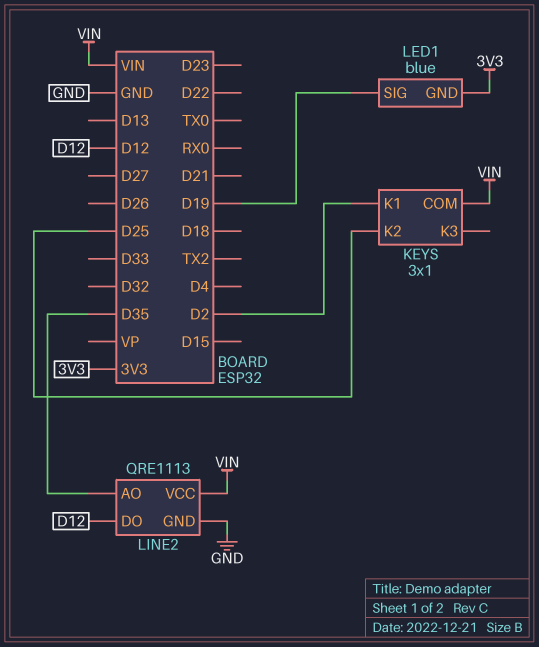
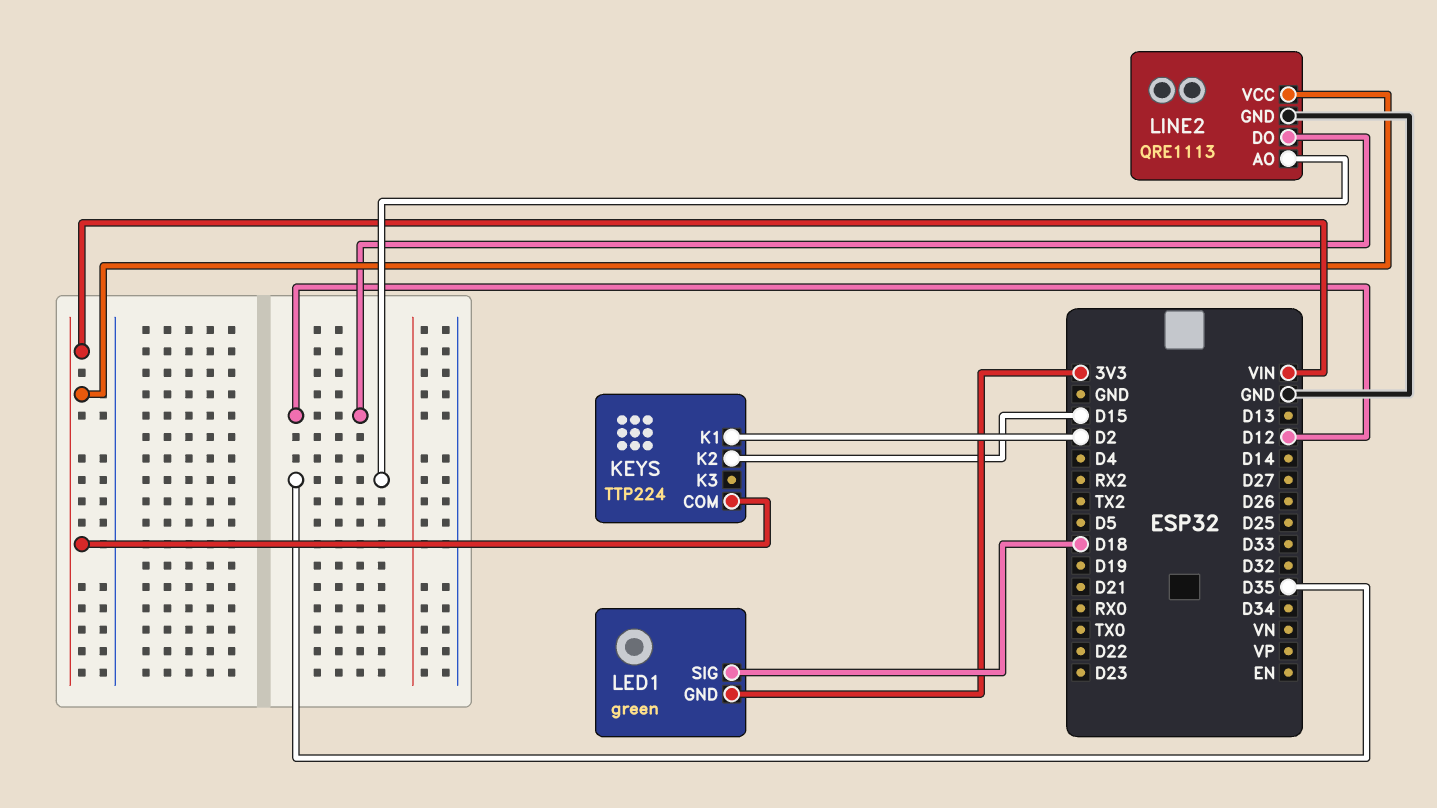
KEYS: 3x1 -> TTP224
KEYS pin K2: D25 -> D15
LED1: blue -> green
LED1 pin SIG: D19 -> D18

